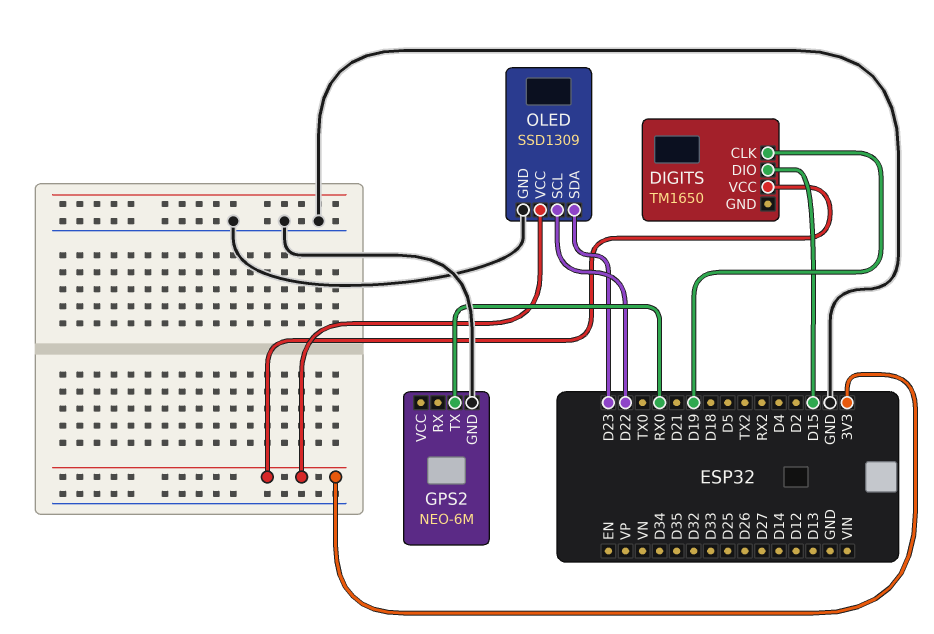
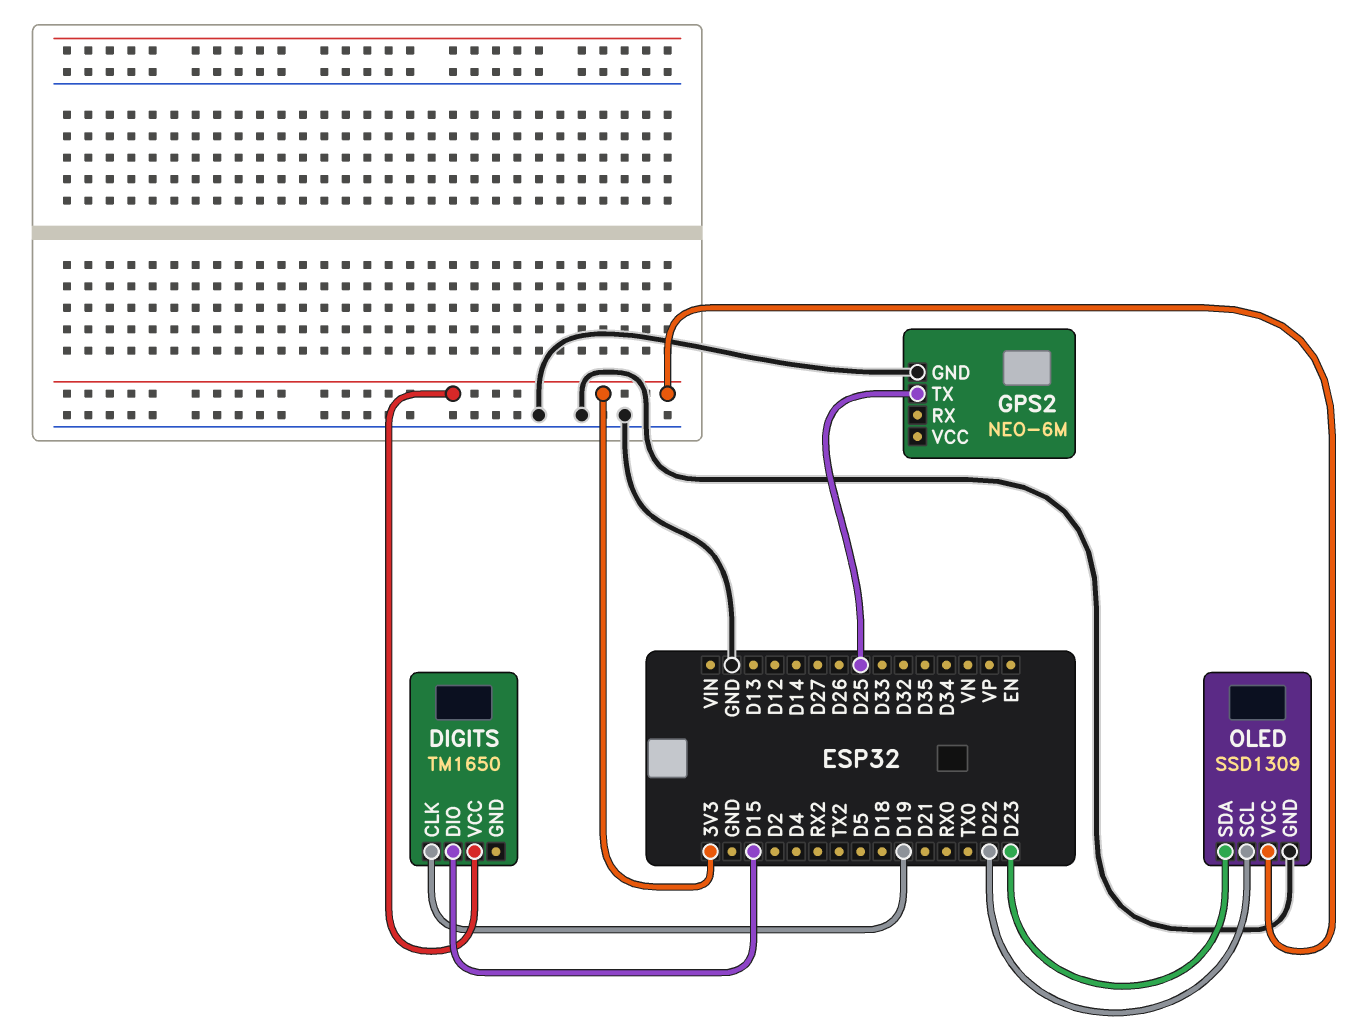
GPS2 pin TX: RX0 -> D25

